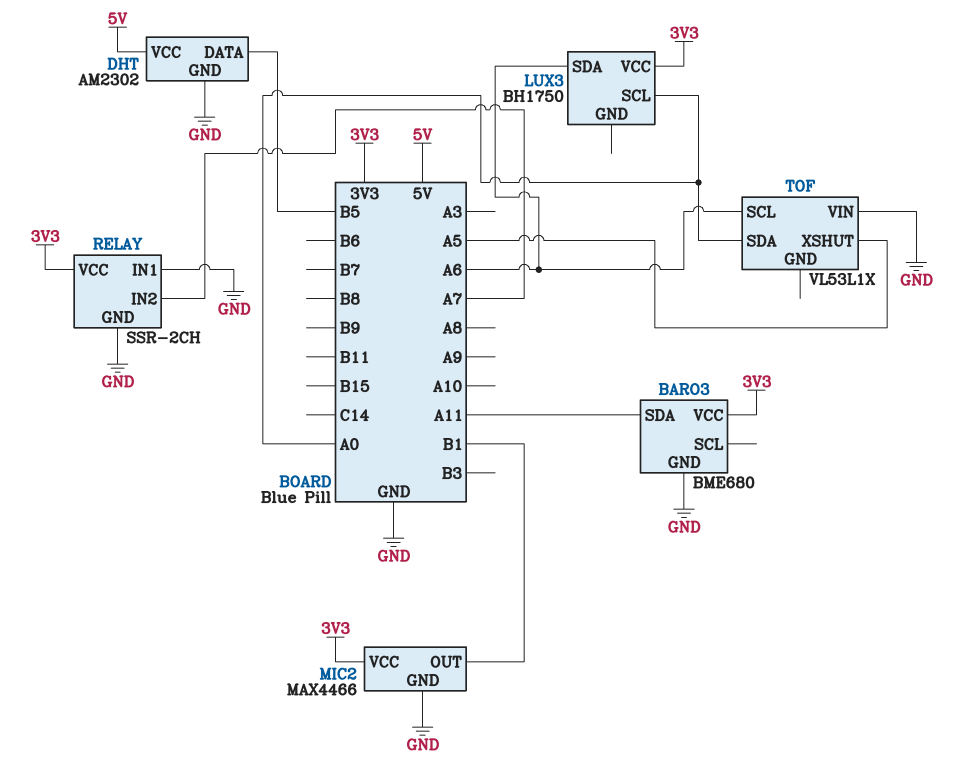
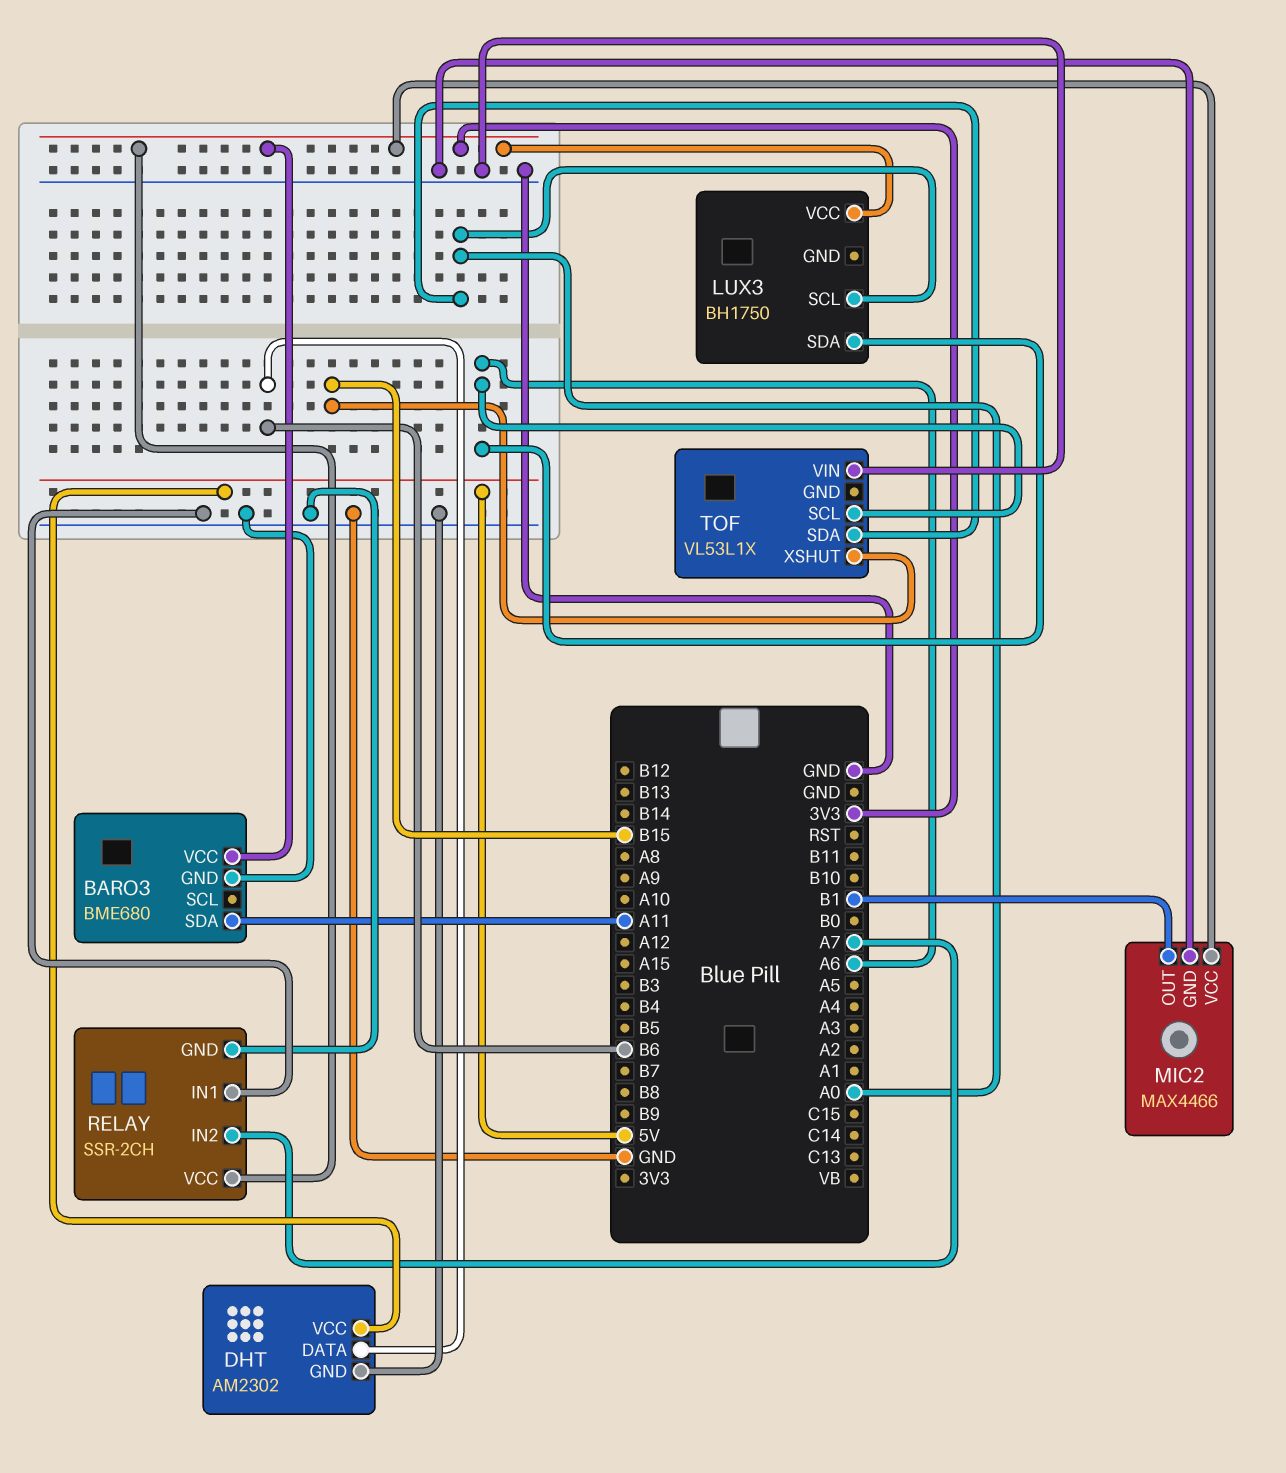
DHT pin DATA: B5 -> B6
TOF pin XSHUT: A5 -> B15

